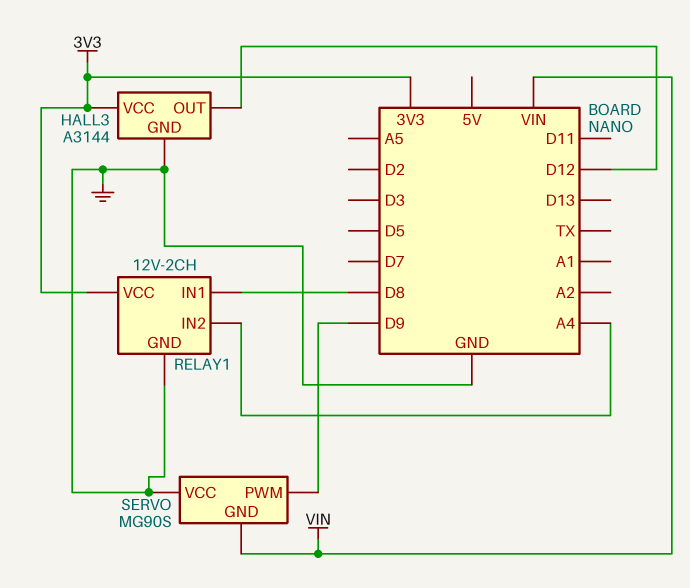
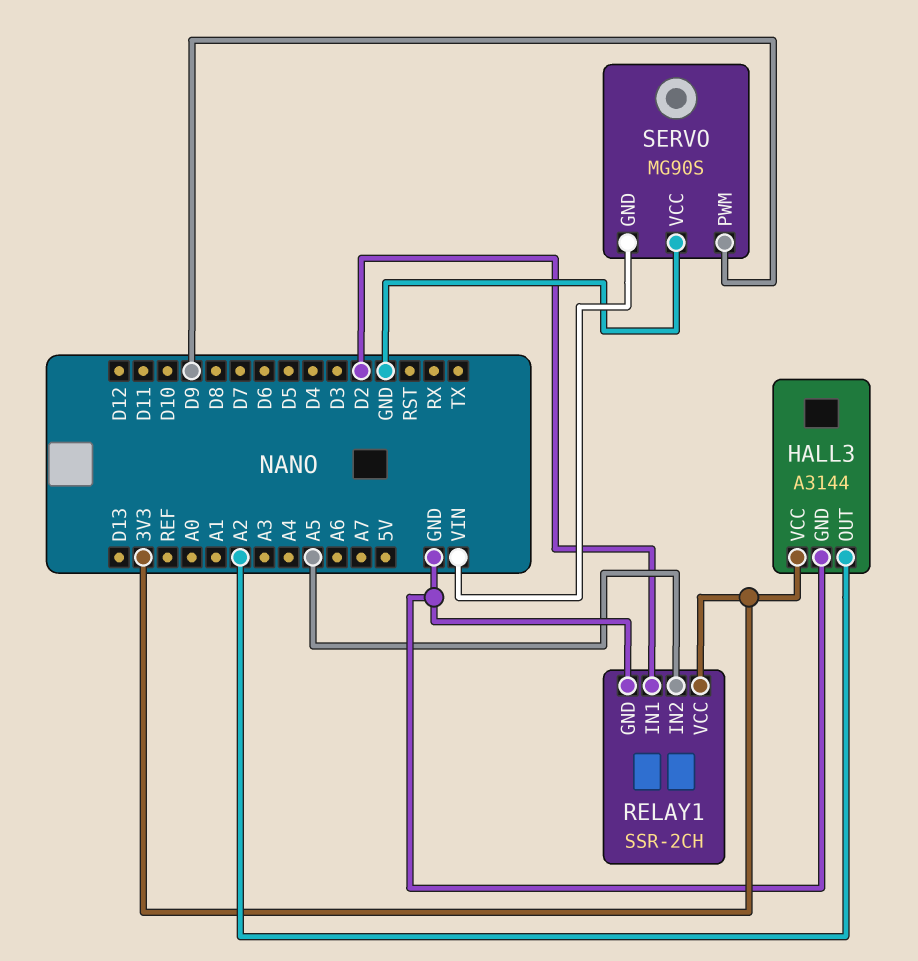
HALL3 pin OUT: D12 -> A2
RELAY1: 12V-2CH -> SSR-2CH
RELAY1 pin IN1: D8 -> D2
RELAY1 pin IN2: A4 -> A5

